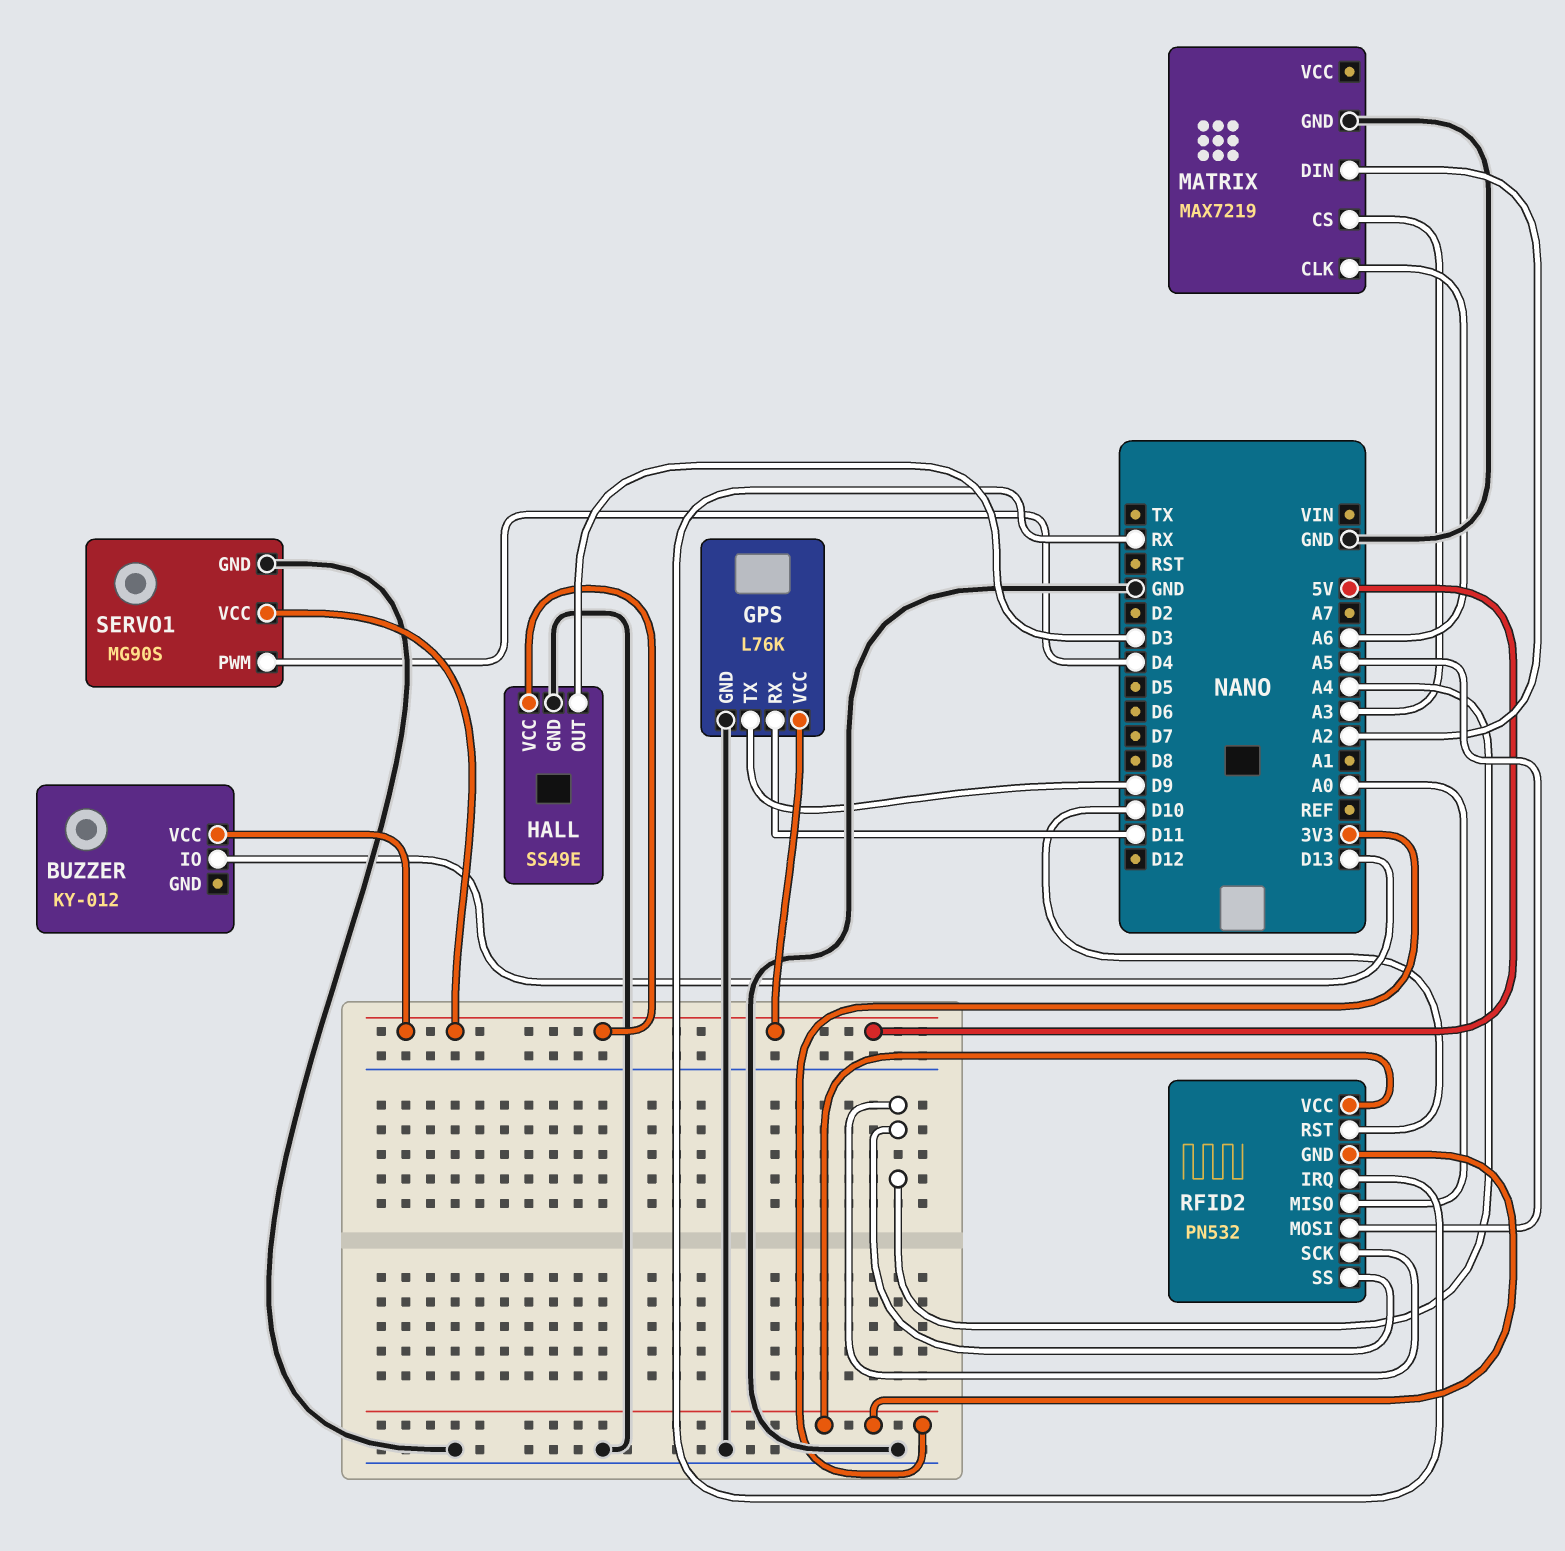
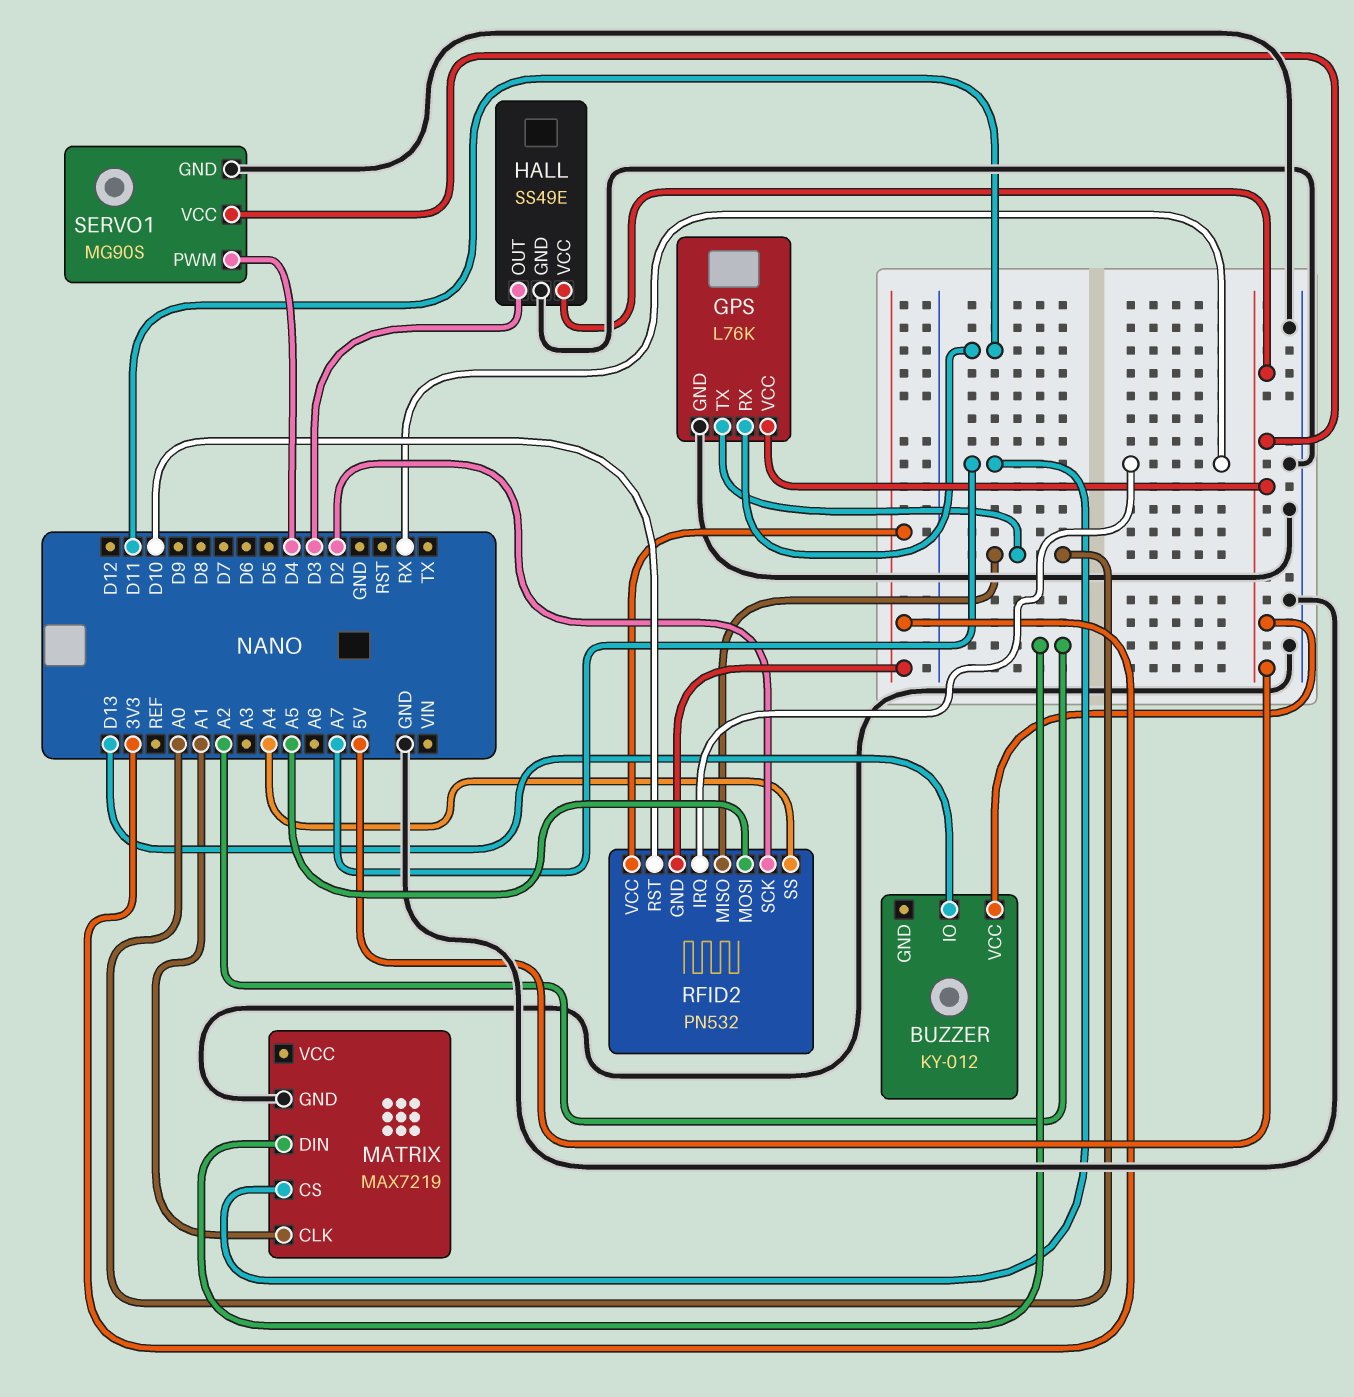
GPS pin TX: D9 -> A0
MATRIX pin CLK: A6 -> A1
MATRIX pin CS: A3 -> A7
RFID2 pin SCK: A4 -> D2

